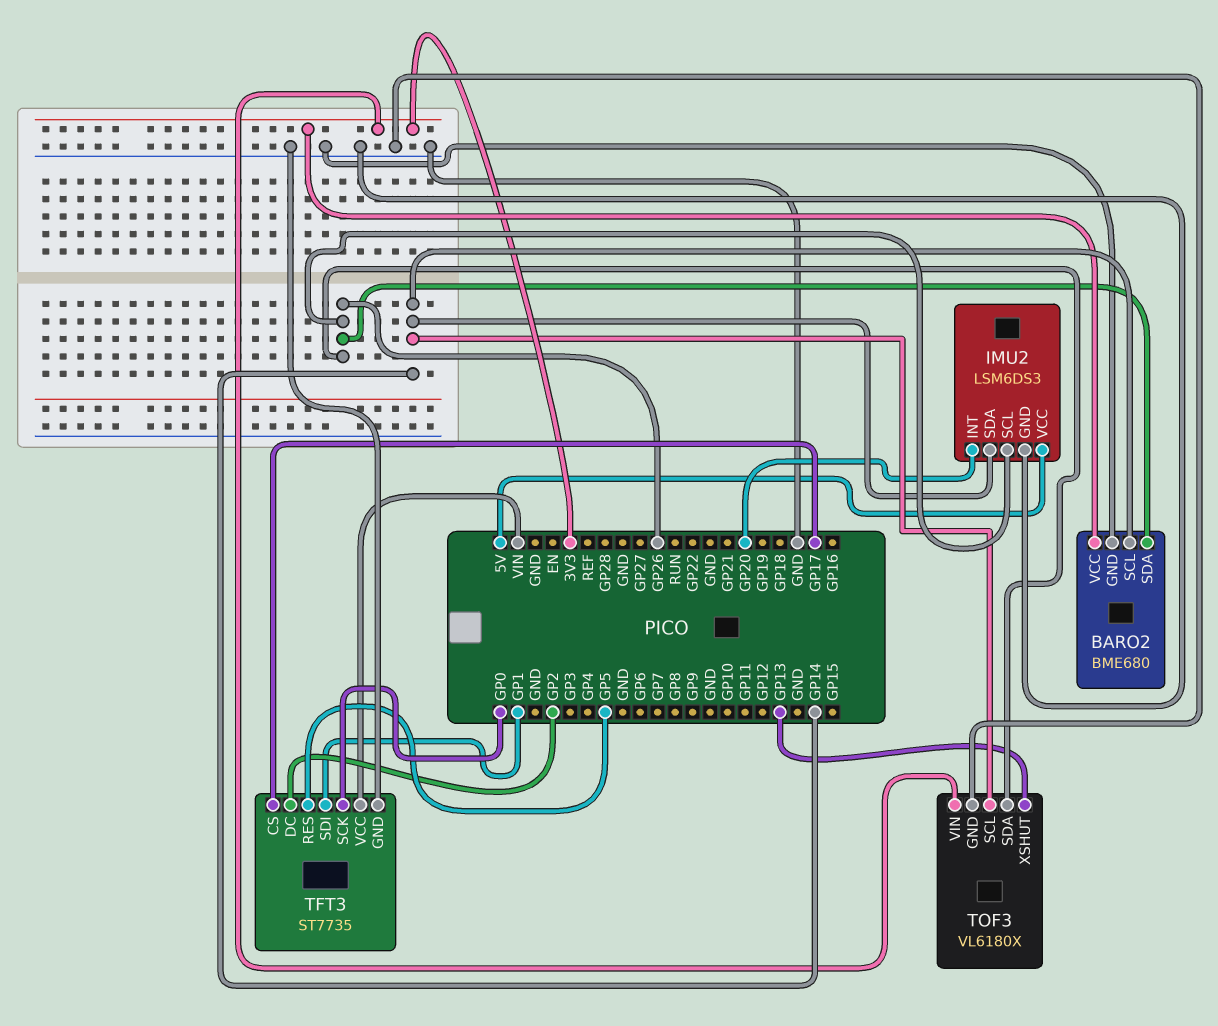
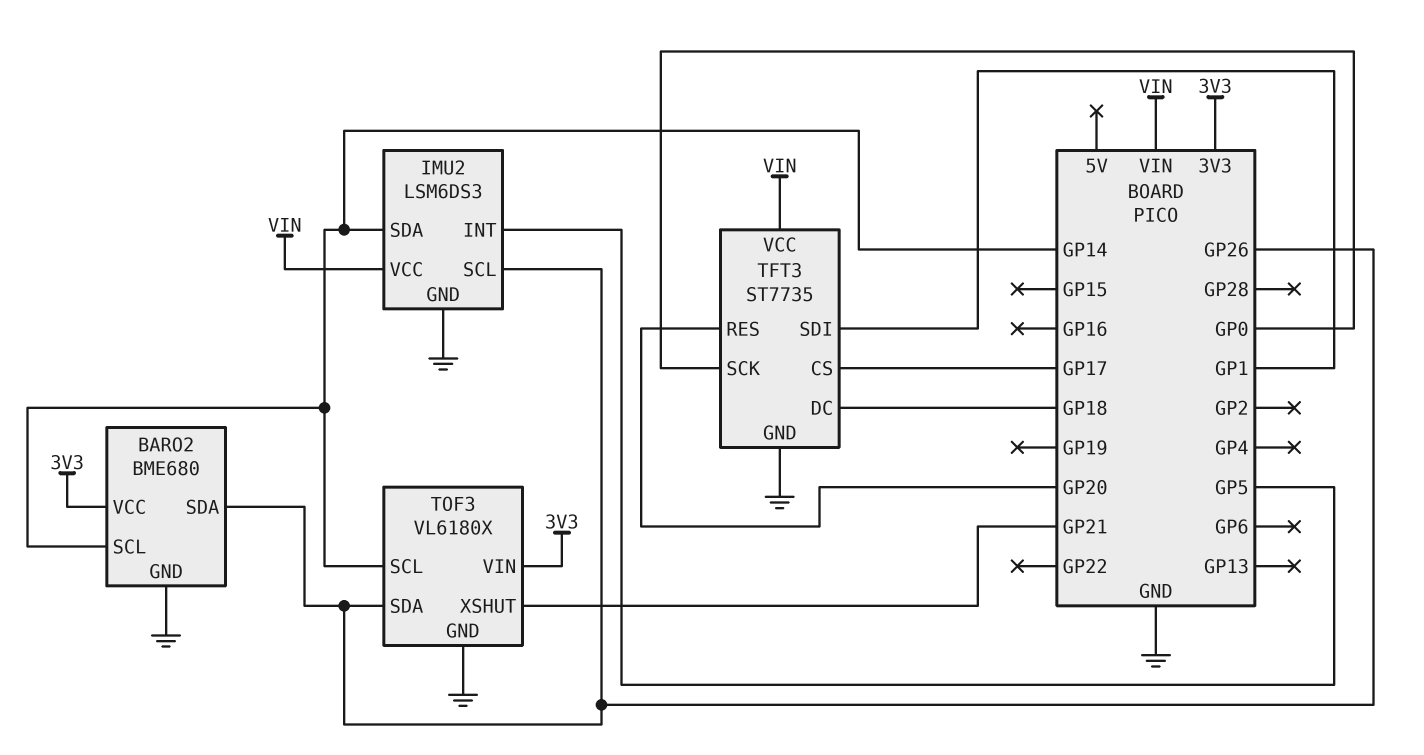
IMU2 pin INT: GP20 -> GP5
IMU2 pin VCC: 5V -> VIN
TFT3 pin DC: GP2 -> GP18
TFT3 pin RES: GP5 -> GP20
TOF3 pin XSHUT: GP13 -> GP21

